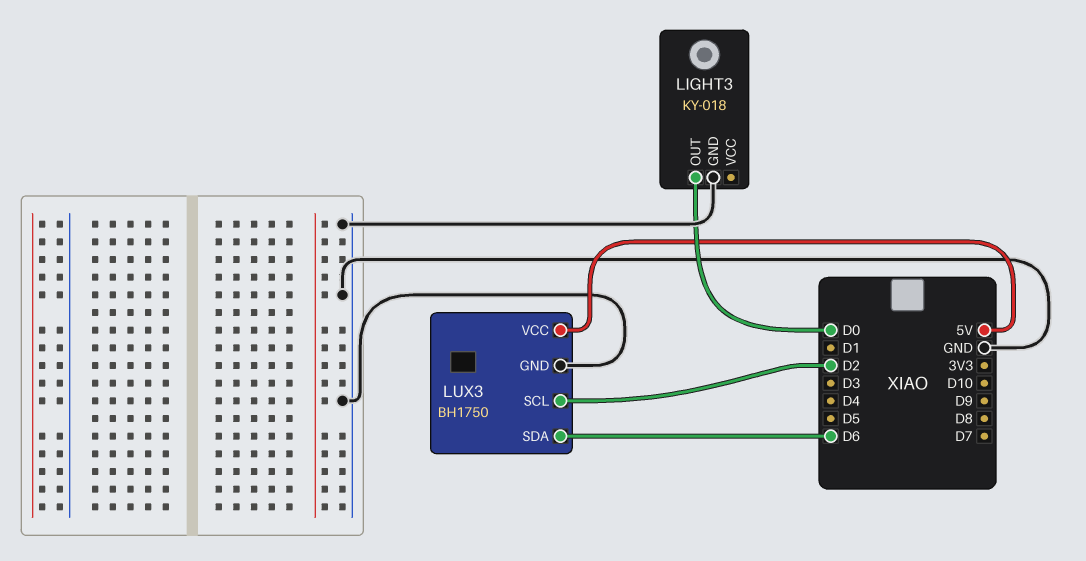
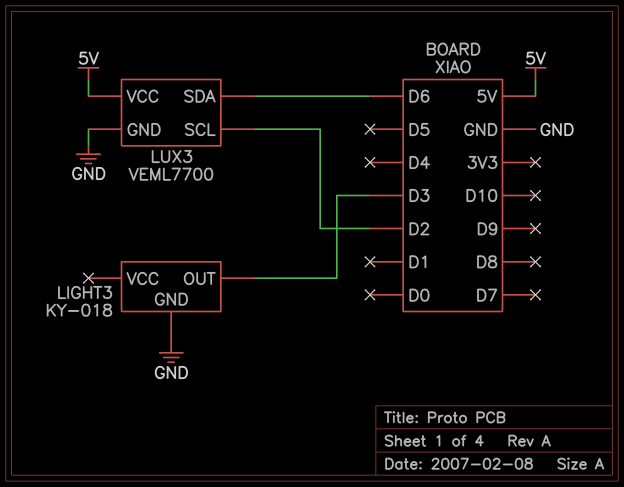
LIGHT3 pin OUT: D0 -> D3
LUX3: BH1750 -> VEML7700

